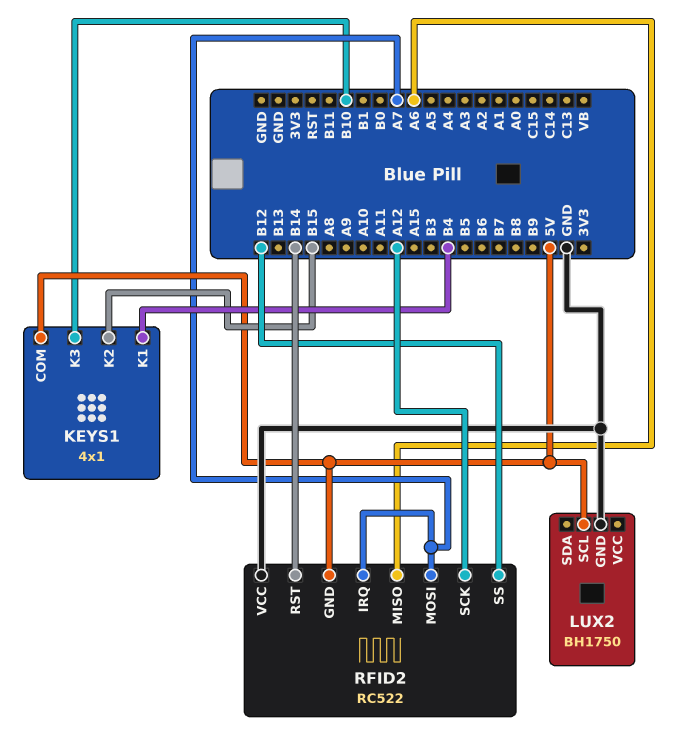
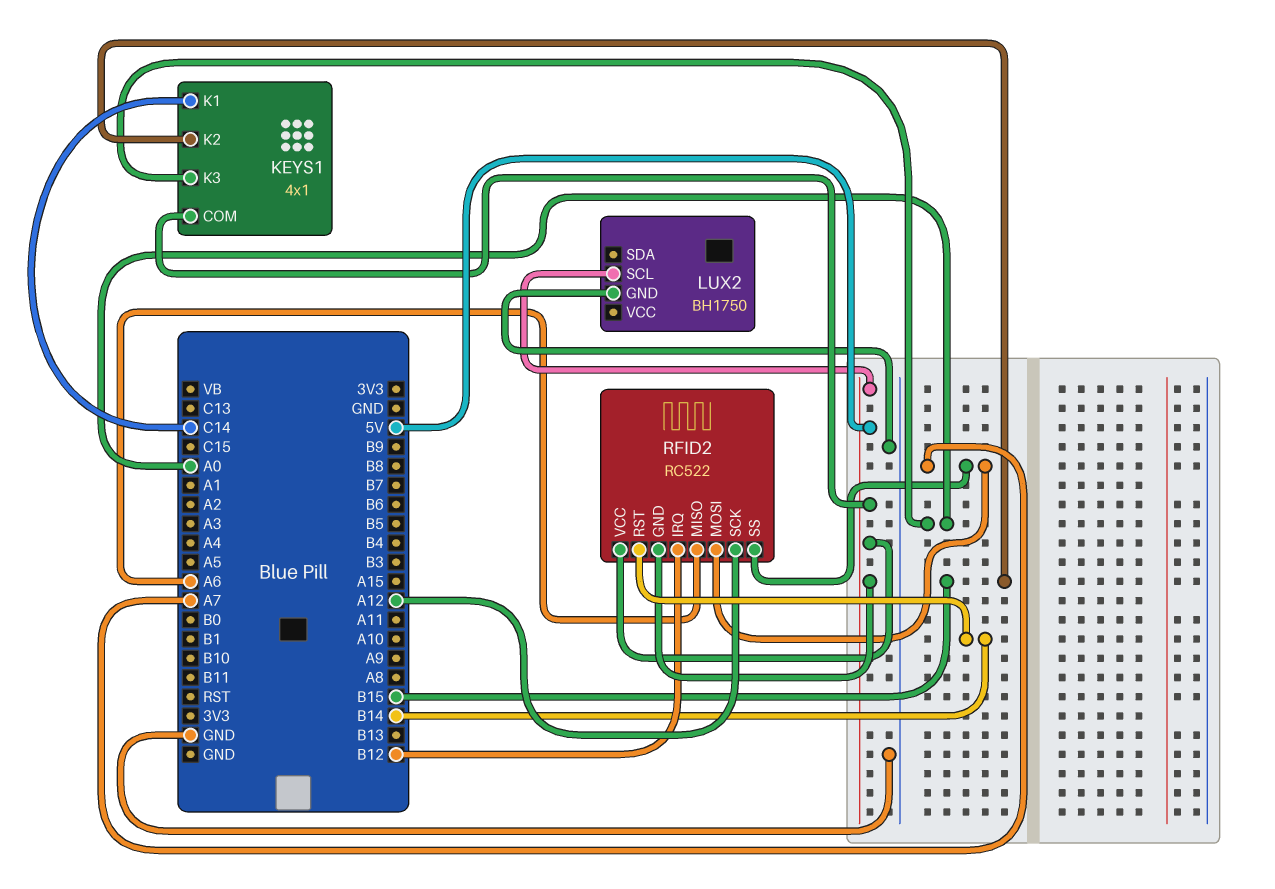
KEYS1 pin K1: B4 -> C14
KEYS1 pin K3: B10 -> A0
RFID2 pin IRQ: A7 -> B12
RFID2 pin SS: B12 -> A7
RFID2 pin VCC: GND -> 5V

